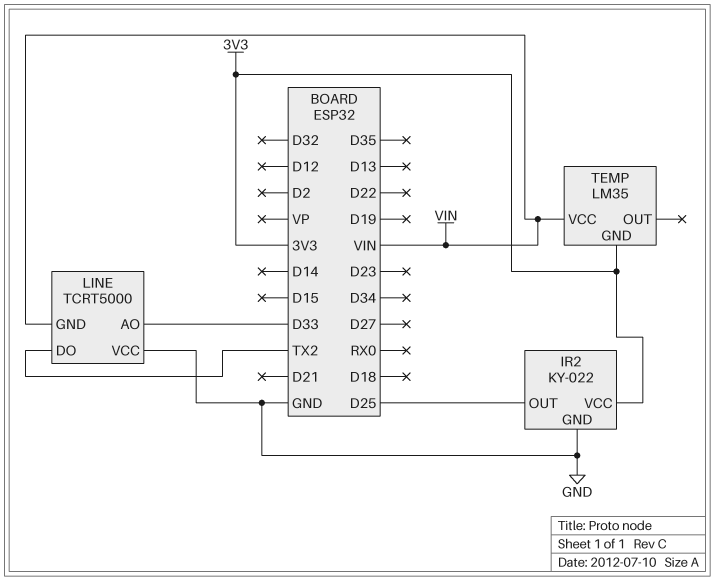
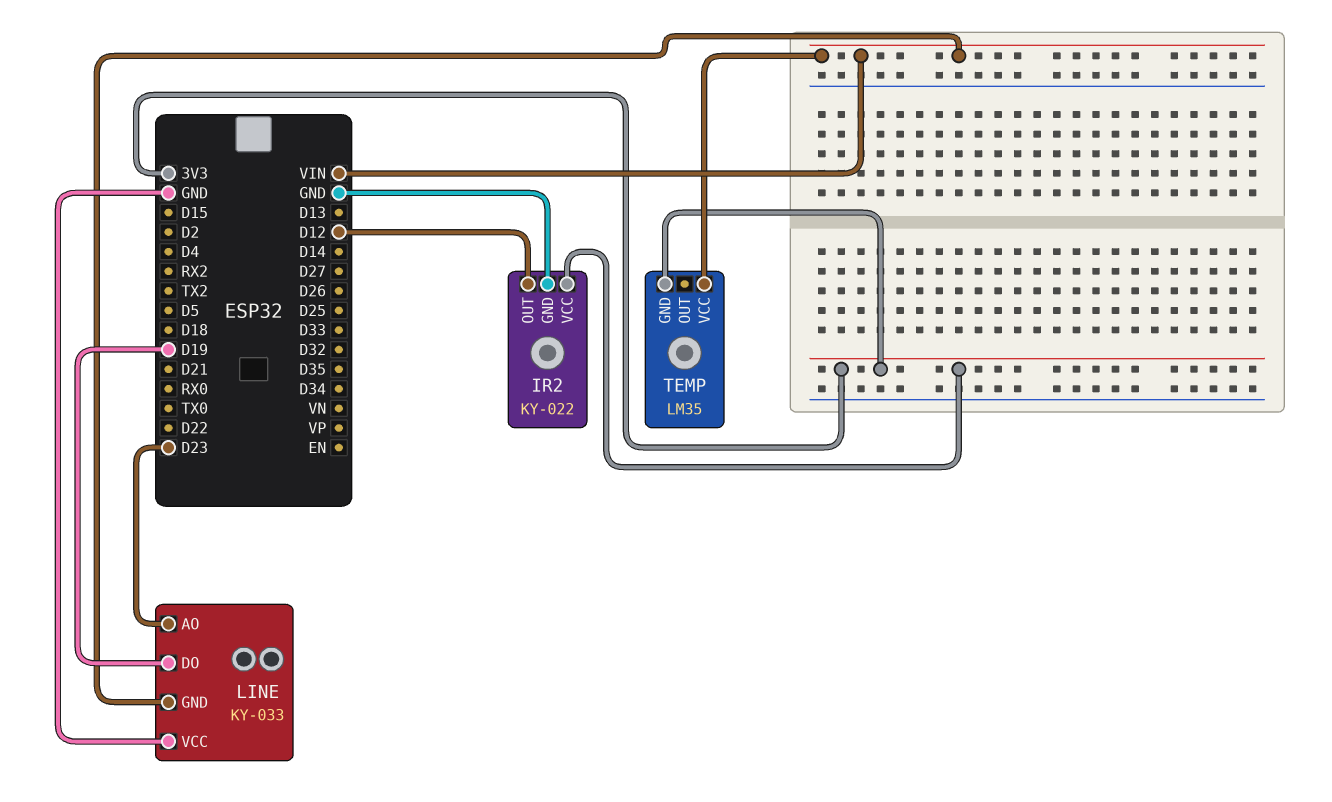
IR2 pin OUT: D25 -> D12
LINE: TCRT5000 -> KY-033
LINE pin AO: D33 -> D23
LINE pin DO: TX2 -> D19

